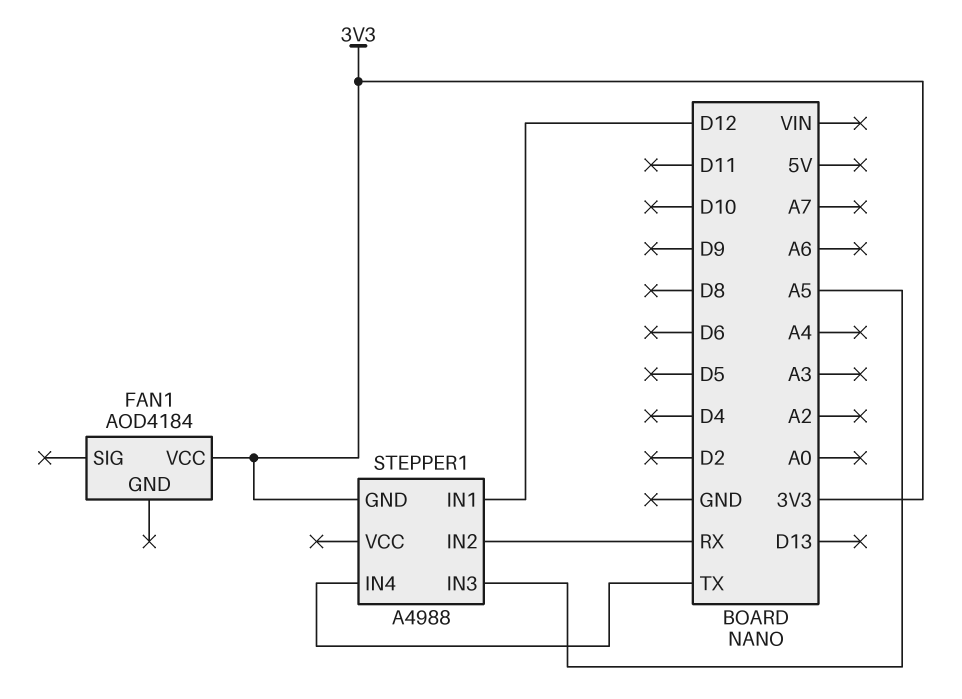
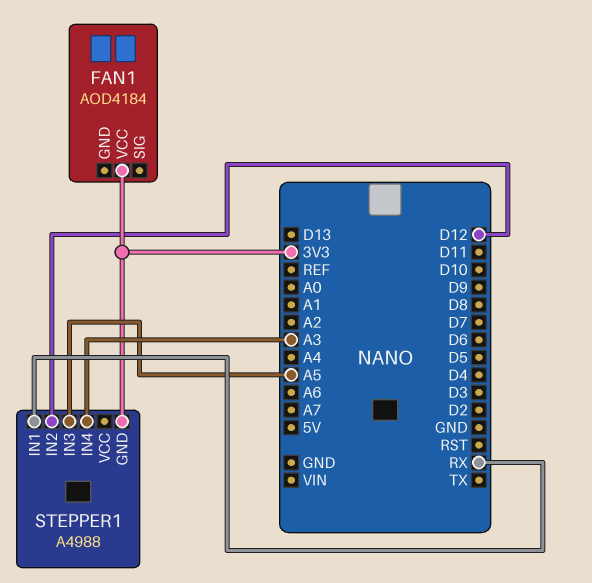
STEPPER1 pin IN1: D12 -> RX
STEPPER1 pin IN2: RX -> D12
STEPPER1 pin IN4: TX -> A3

